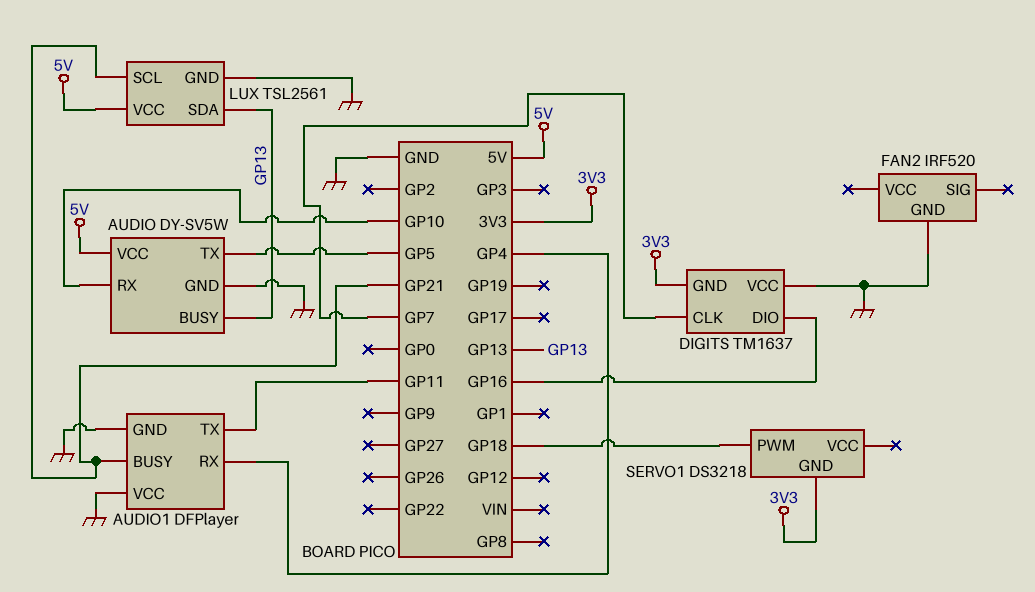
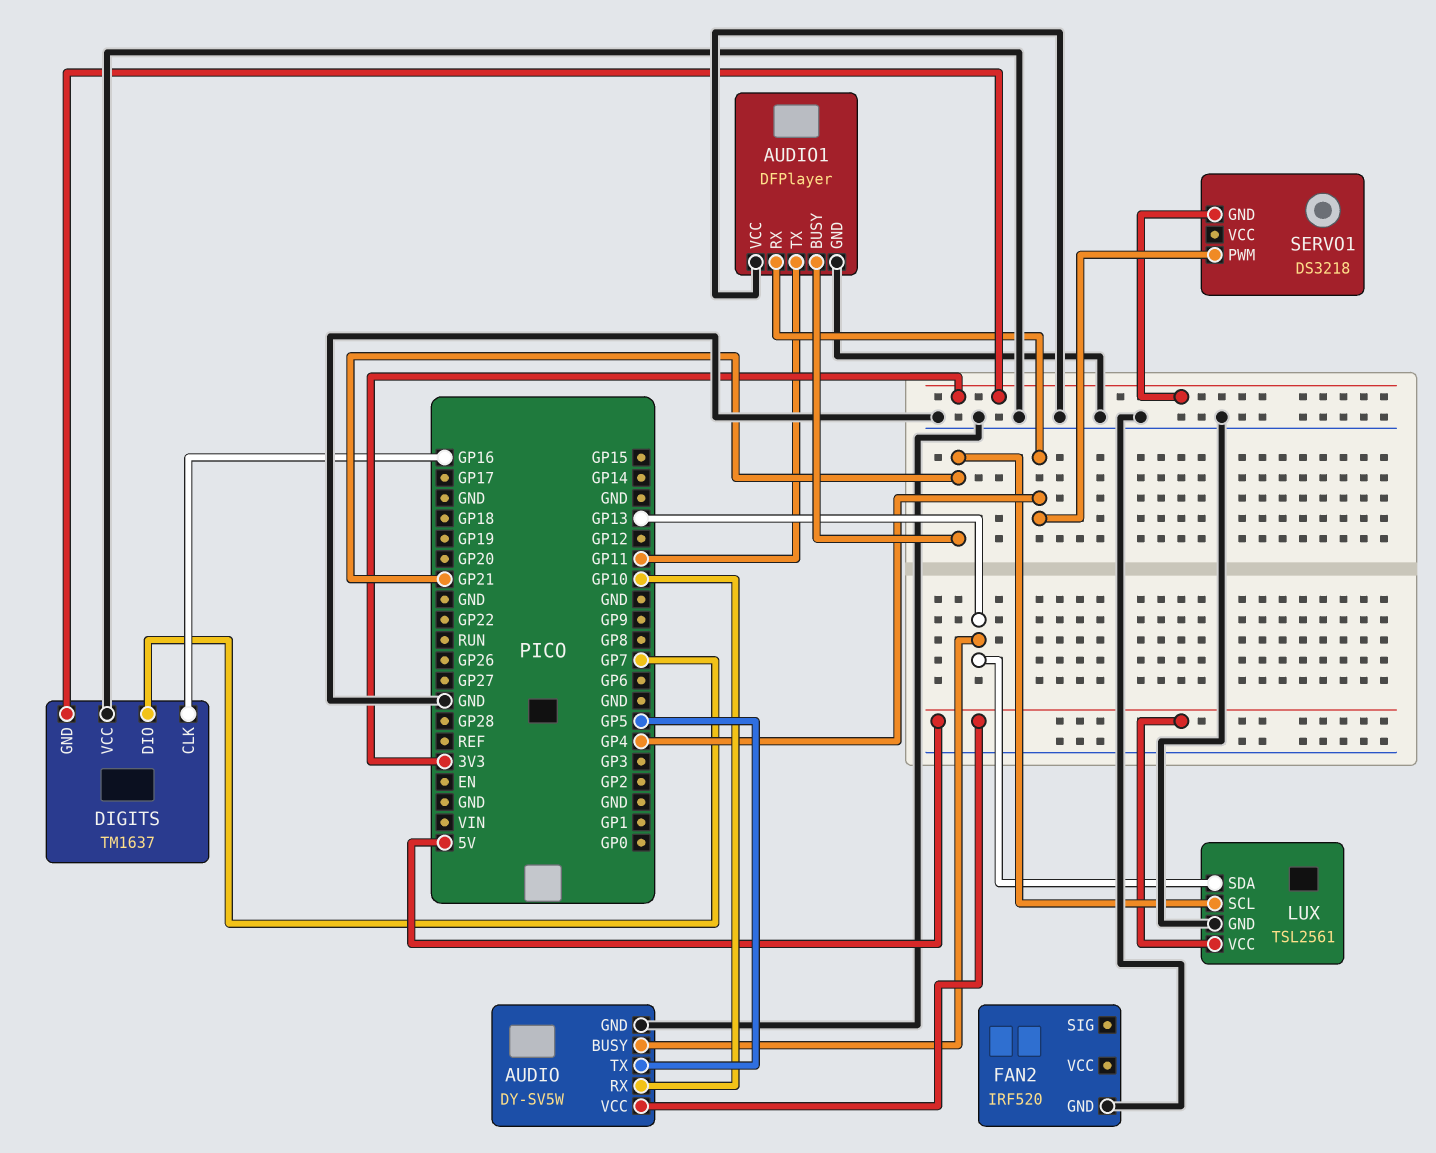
DIGITS pin CLK: GP7 -> GP16
DIGITS pin DIO: GP16 -> GP7
SERVO1 pin PWM: GP18 -> GP4

